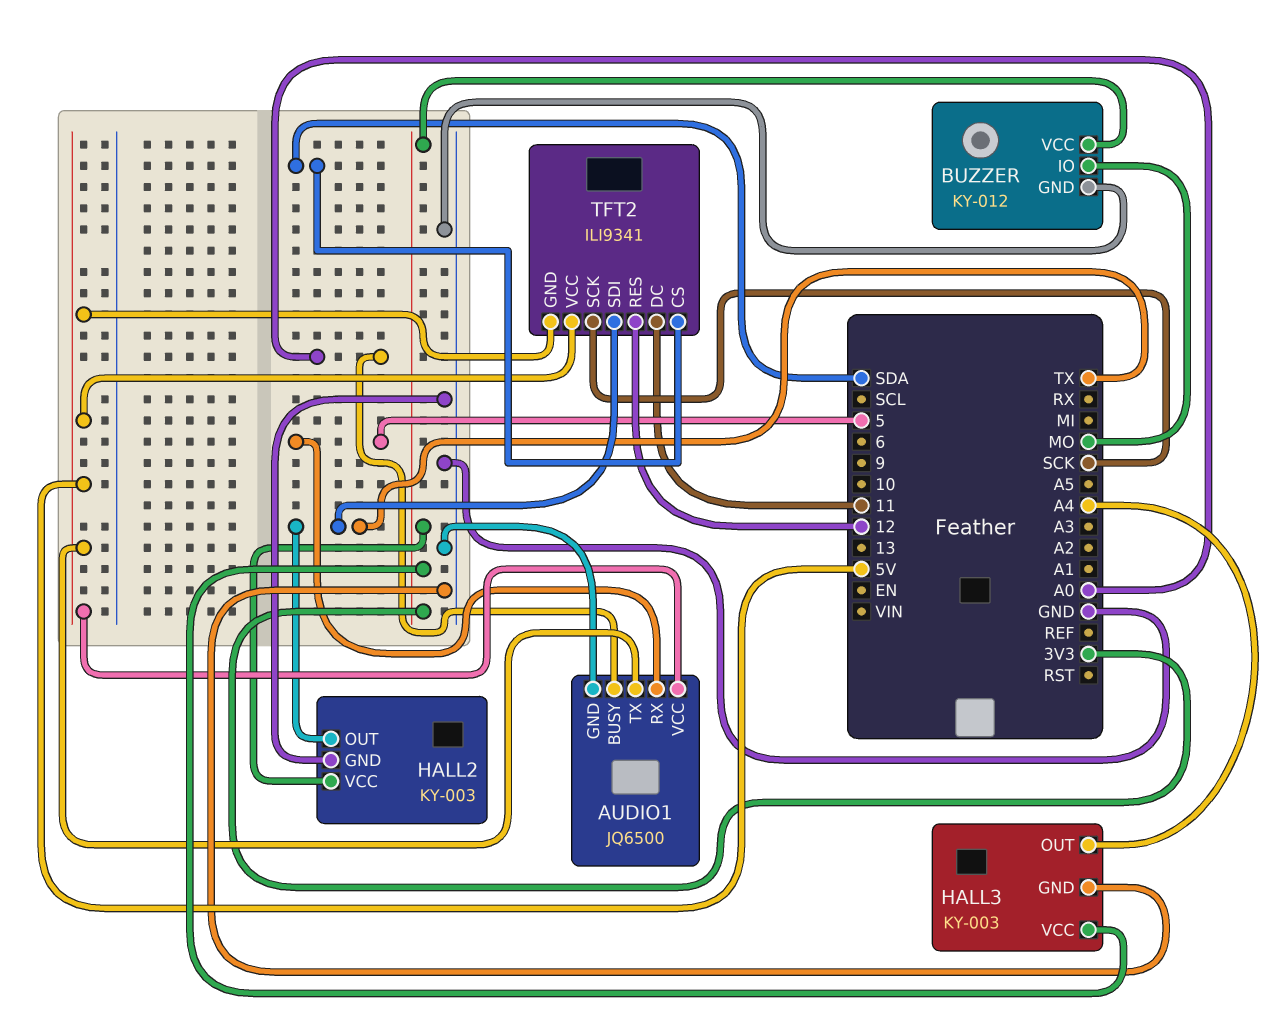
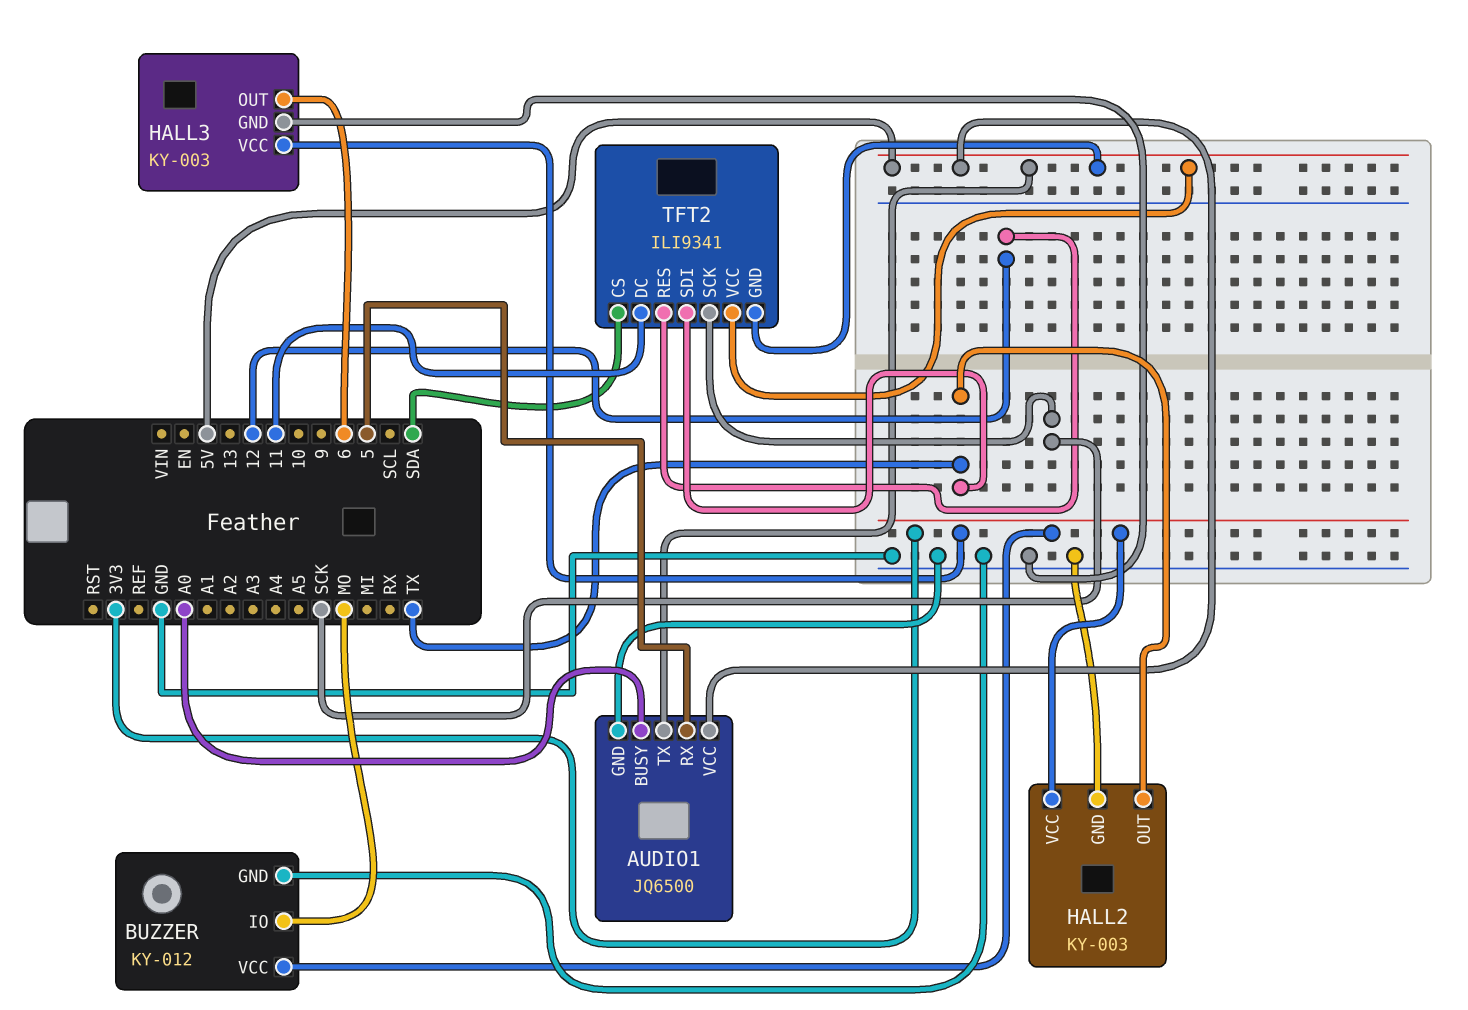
HALL3 pin OUT: A4 -> 6

